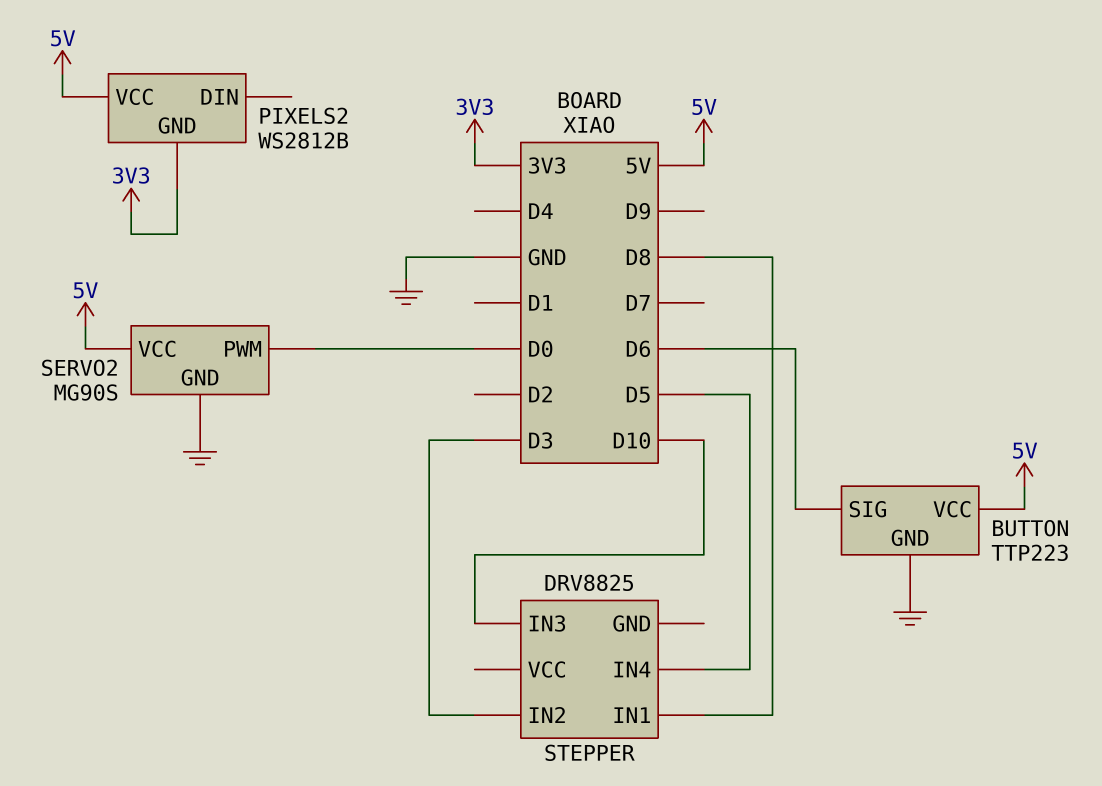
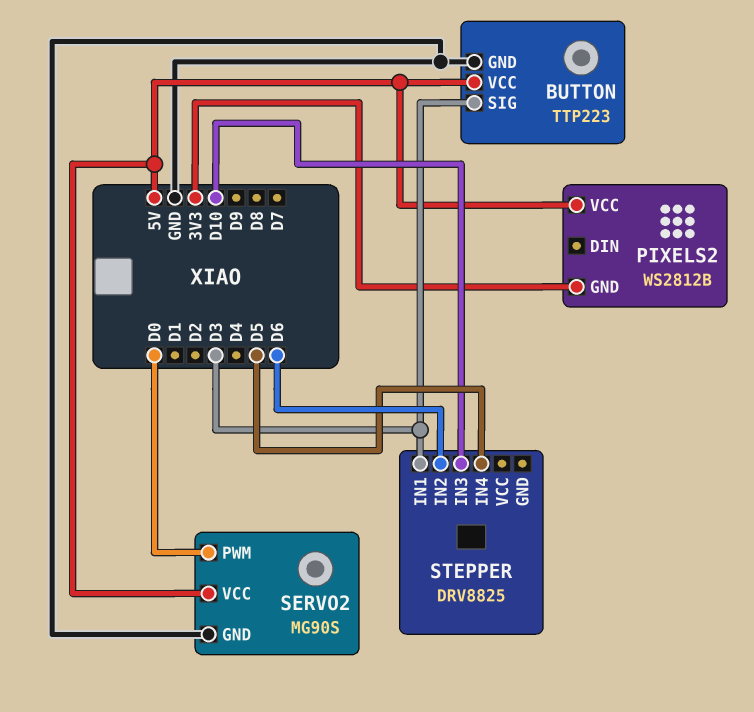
BUTTON pin SIG: D6 -> D3
STEPPER pin IN1: D8 -> D3
STEPPER pin IN2: D3 -> D6

